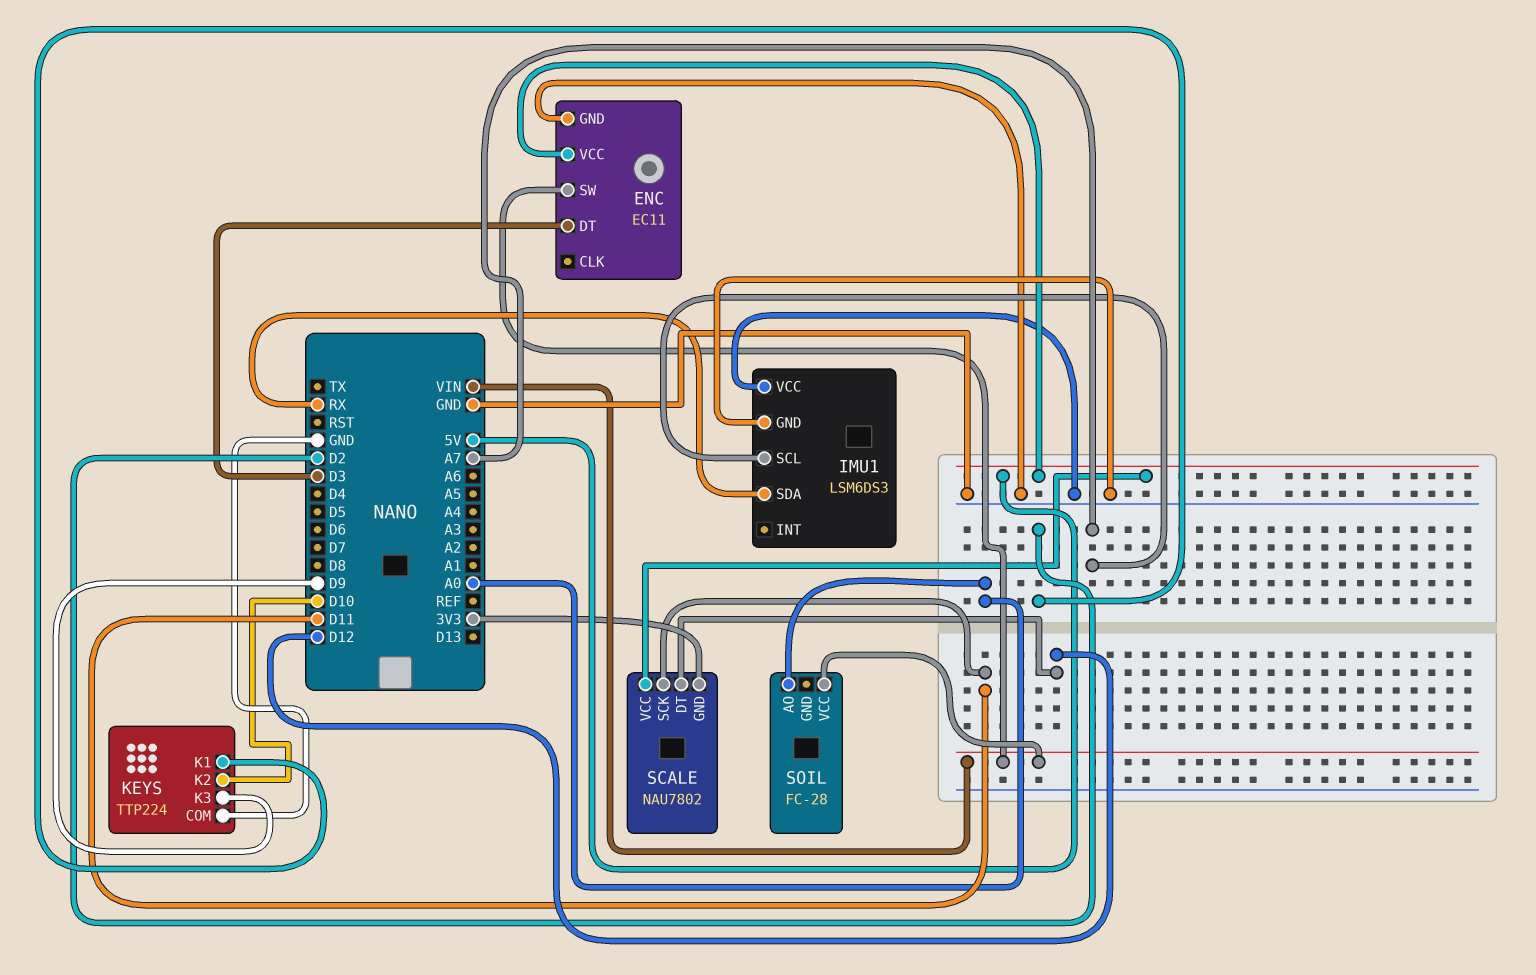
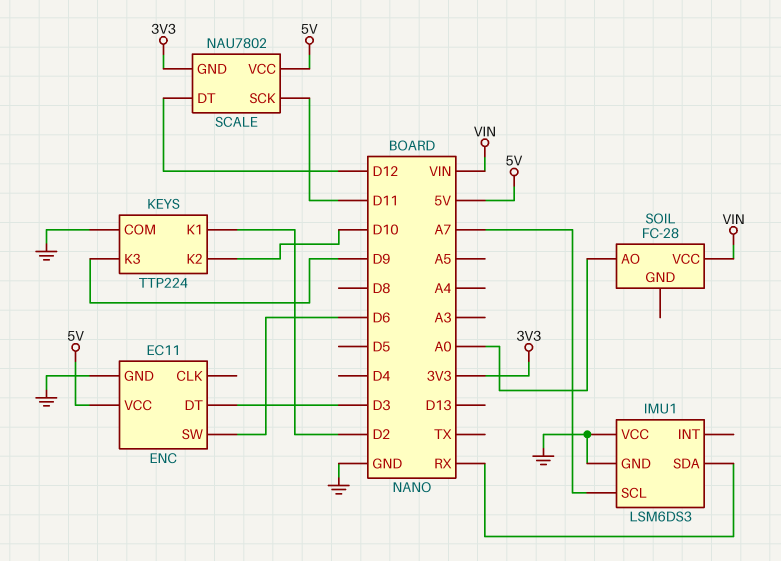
ENC pin SW: VIN -> D6

